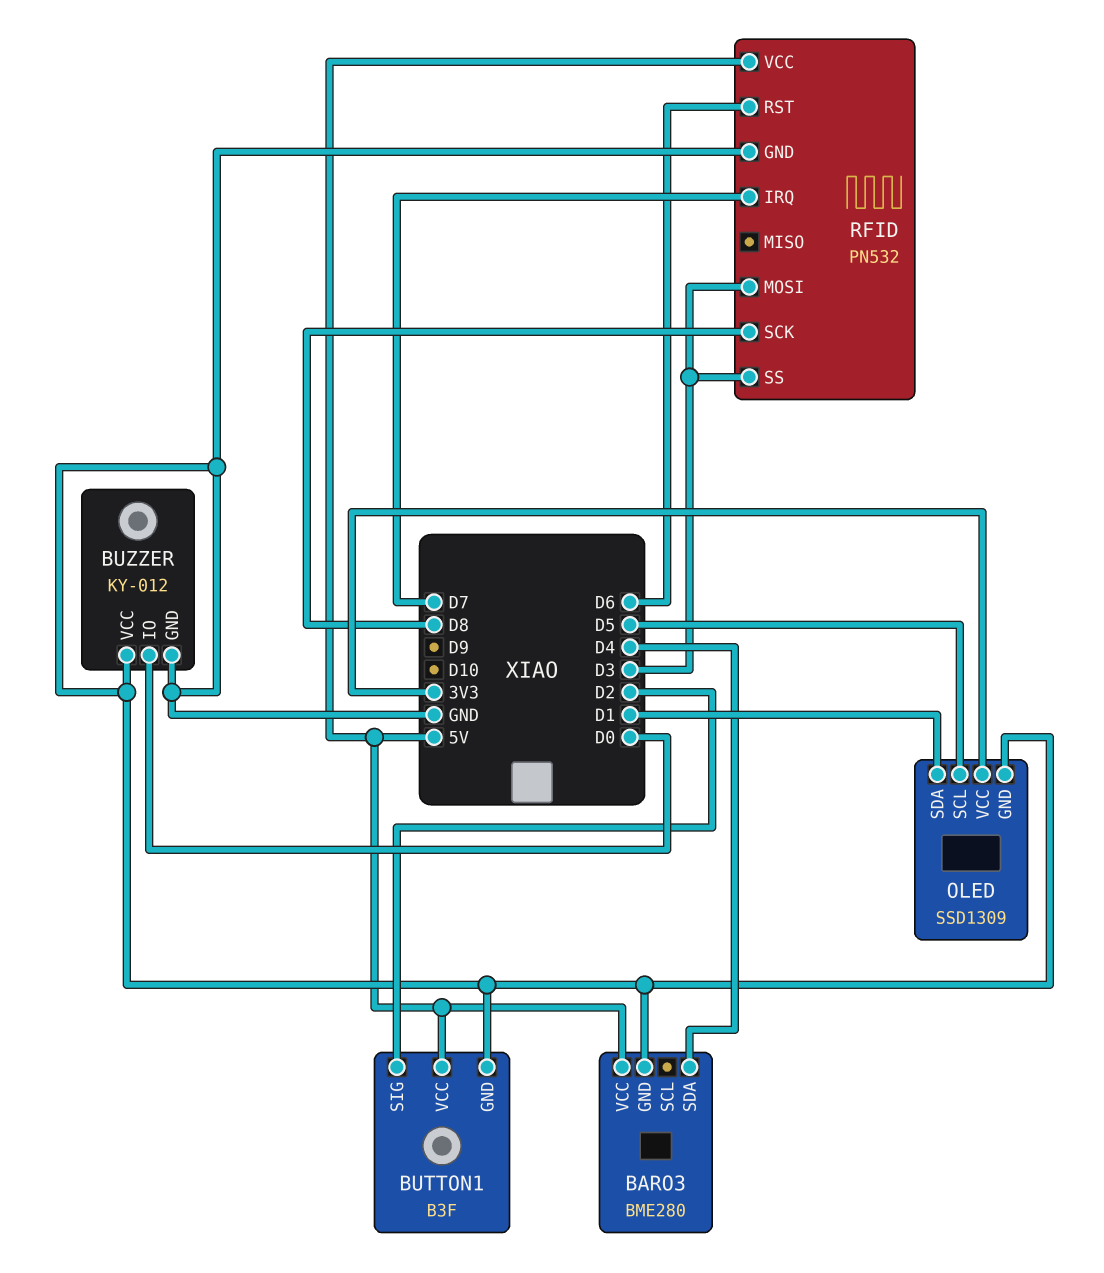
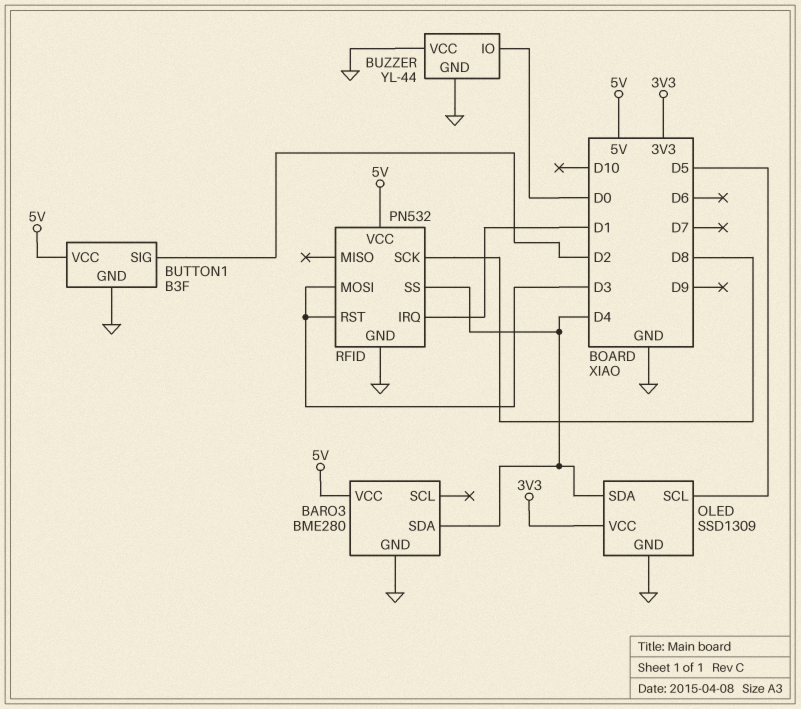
BUZZER: KY-012 -> YL-44
OLED pin SDA: D1 -> D4
RFID pin IRQ: D7 -> D1
RFID pin RST: D6 -> D3
RFID pin SS: D3 -> D4

